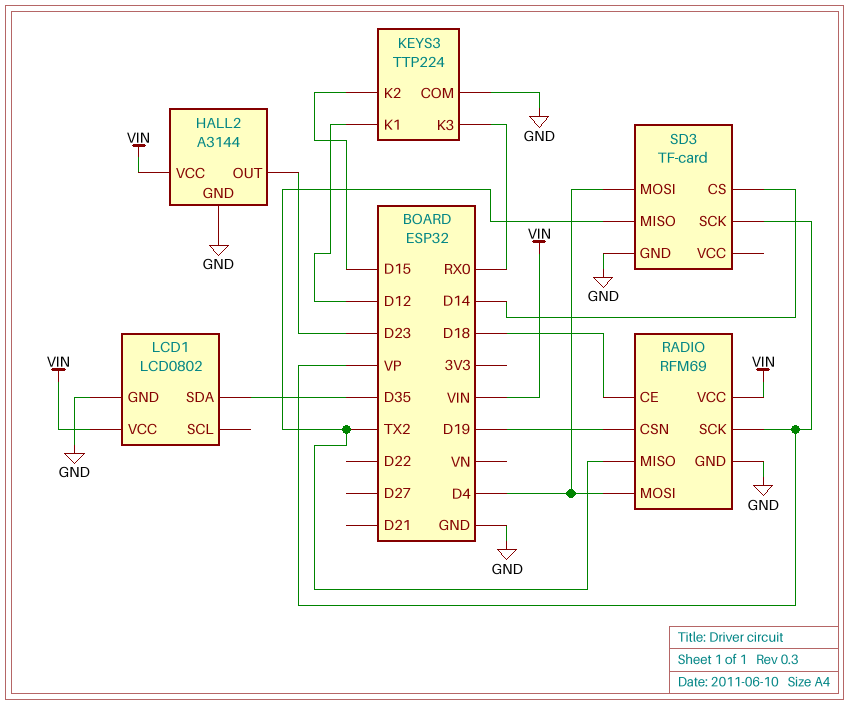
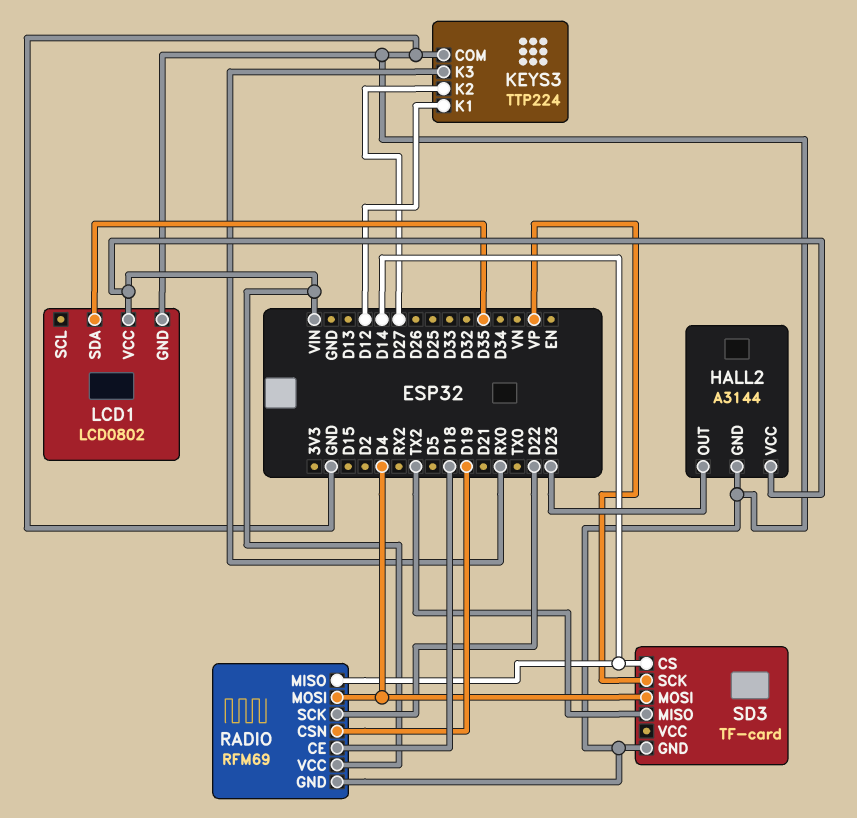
KEYS3 pin K2: D15 -> D27
RADIO pin MISO: TX2 -> D14
RADIO pin SCK: VP -> D22

